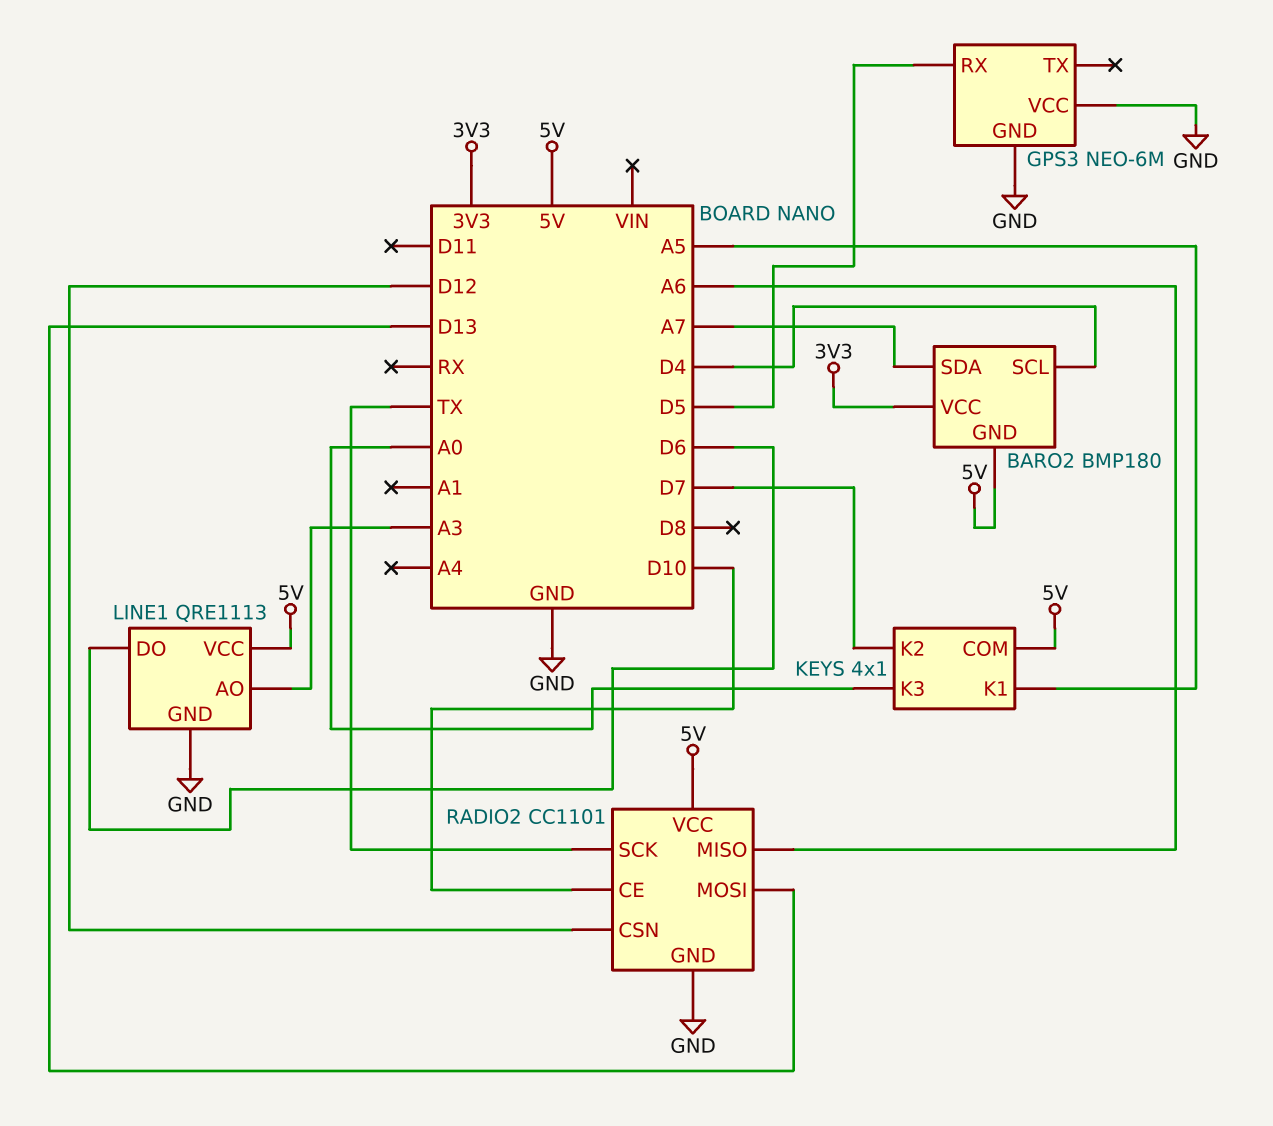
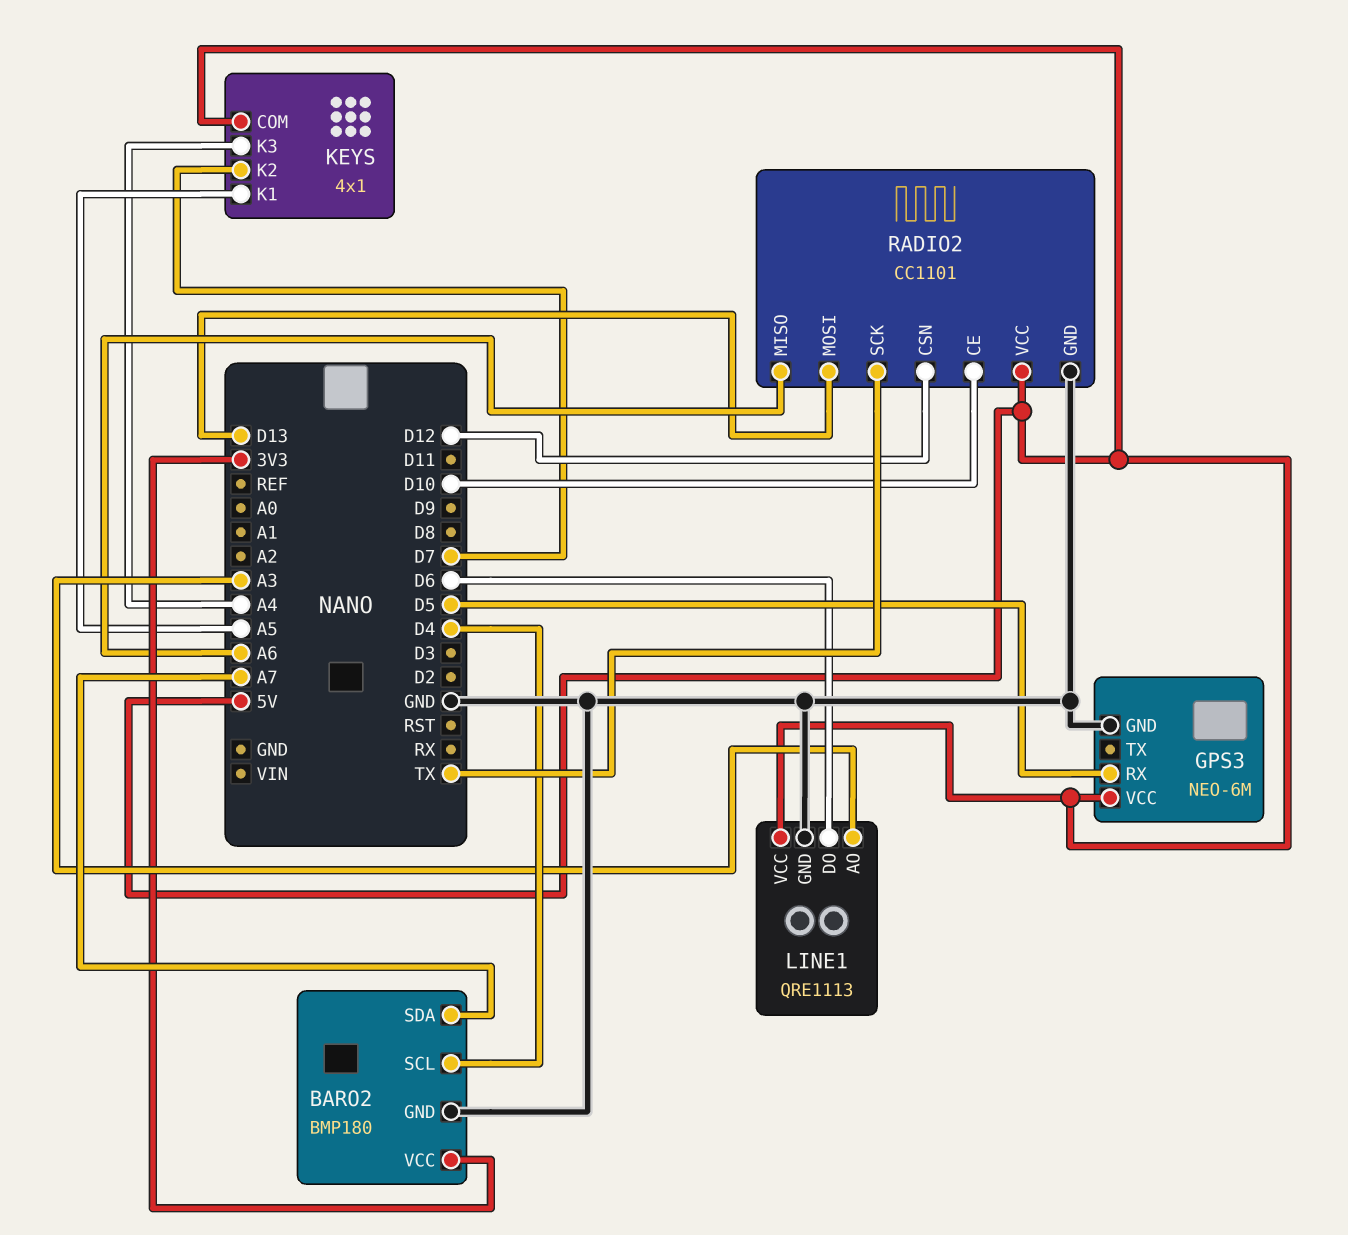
BARO2 pin GND: 5V -> GND
GPS3 pin VCC: GND -> 5V
KEYS pin K3: A0 -> A4

